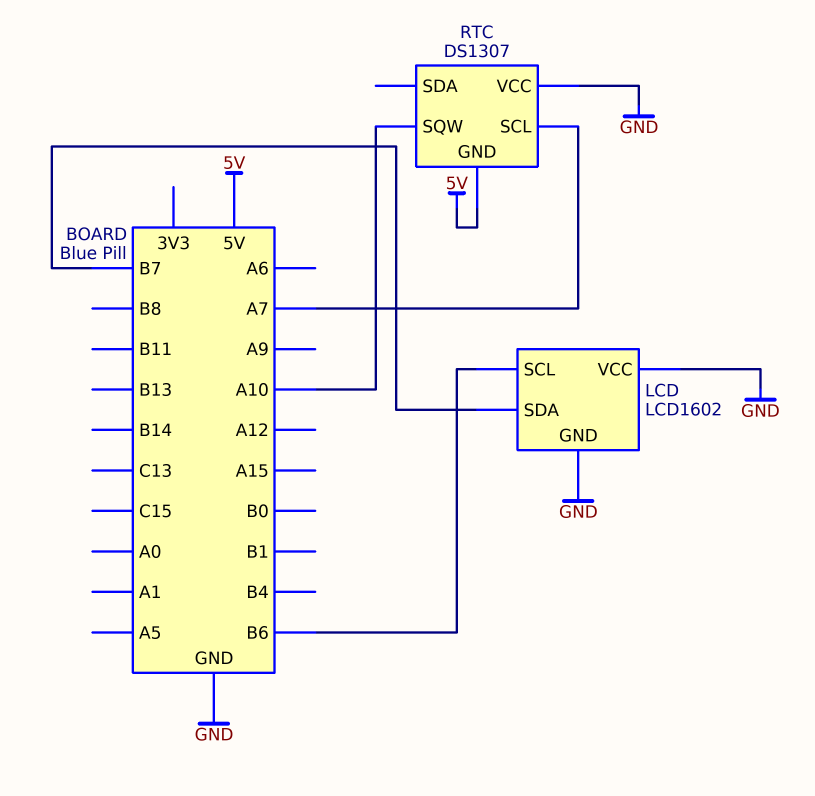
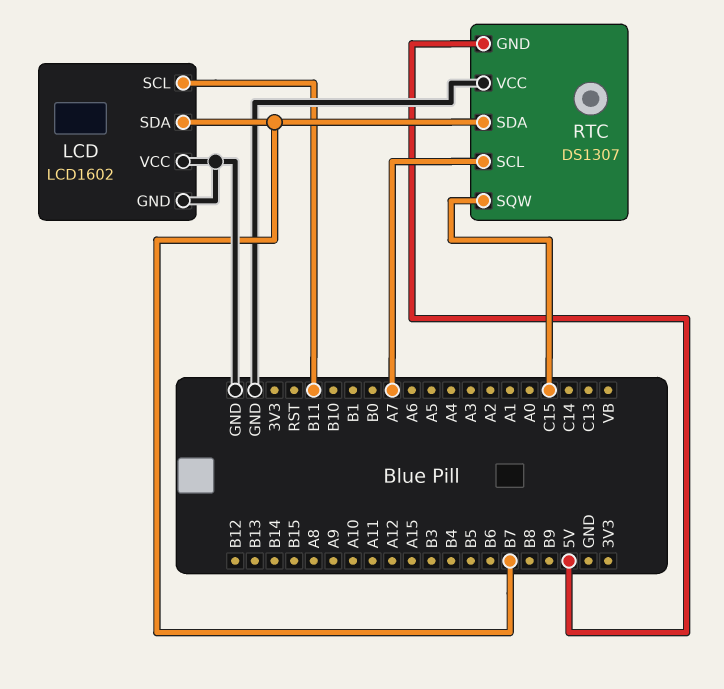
LCD pin SCL: B6 -> B11
RTC pin SDA: none -> B7
RTC pin SQW: A10 -> C15

